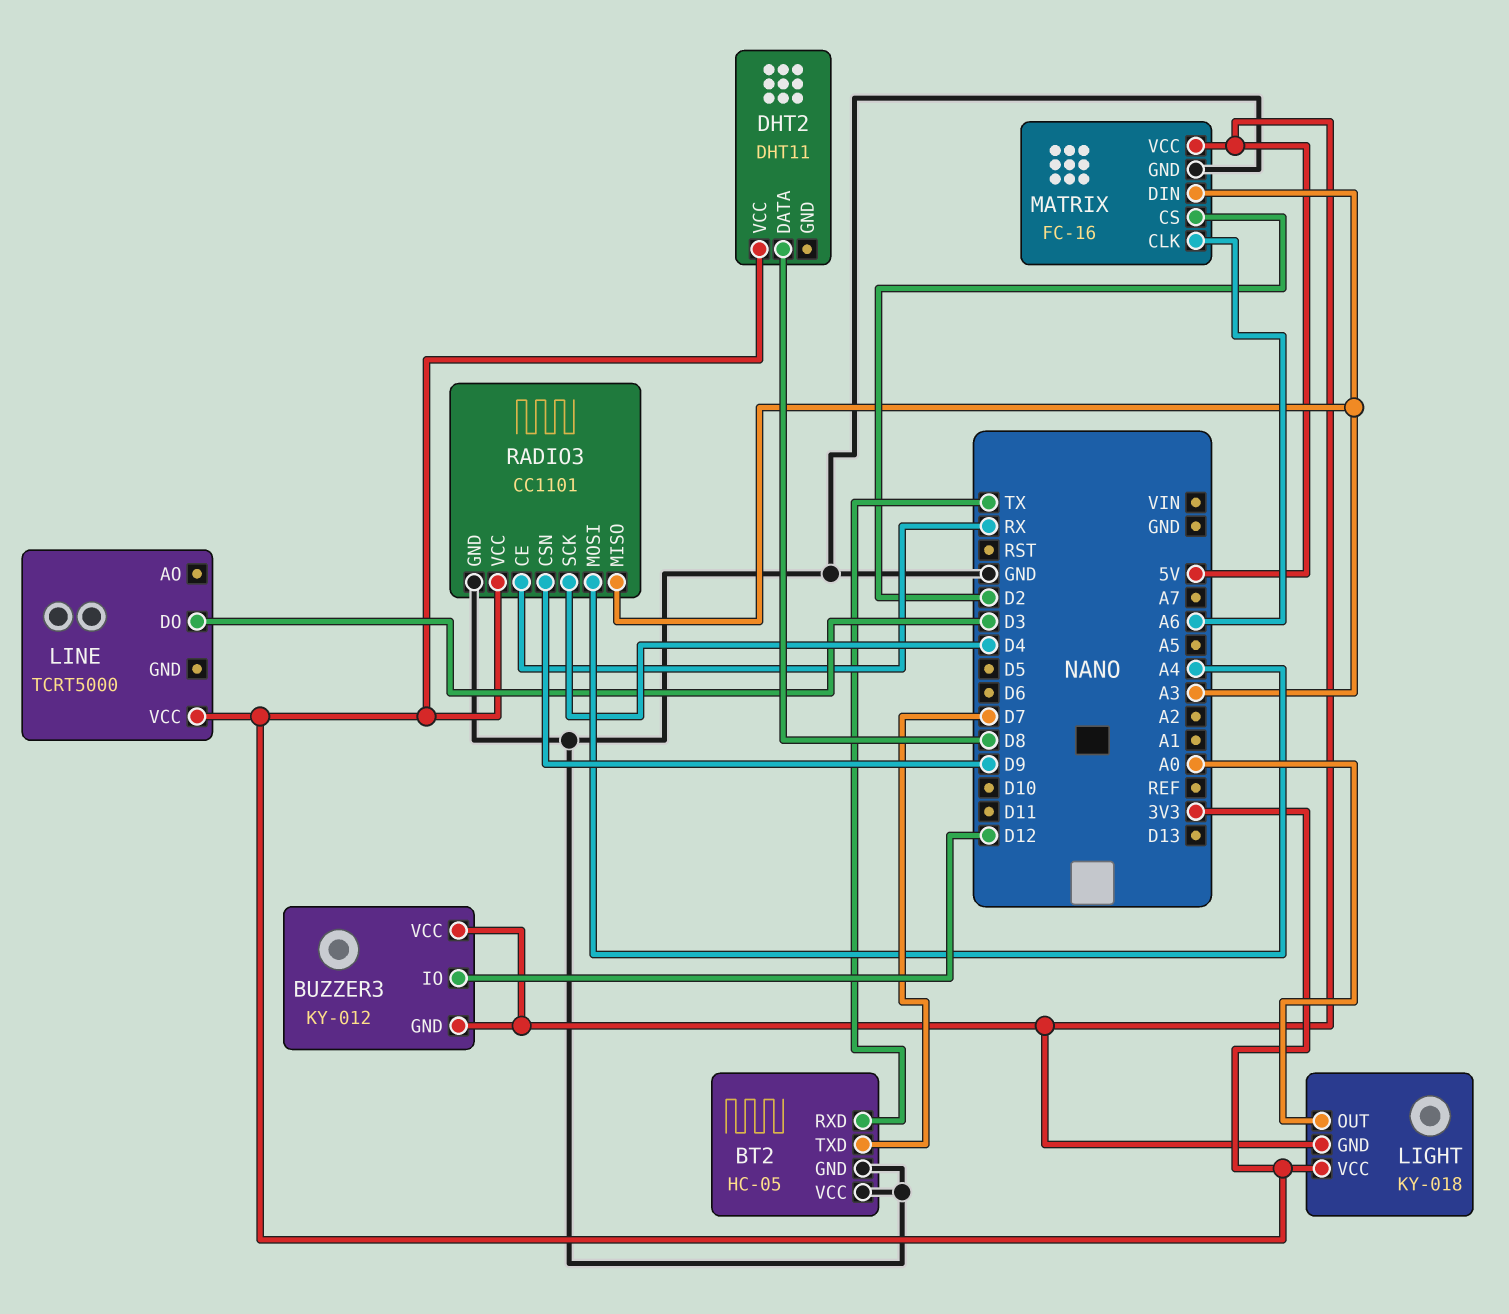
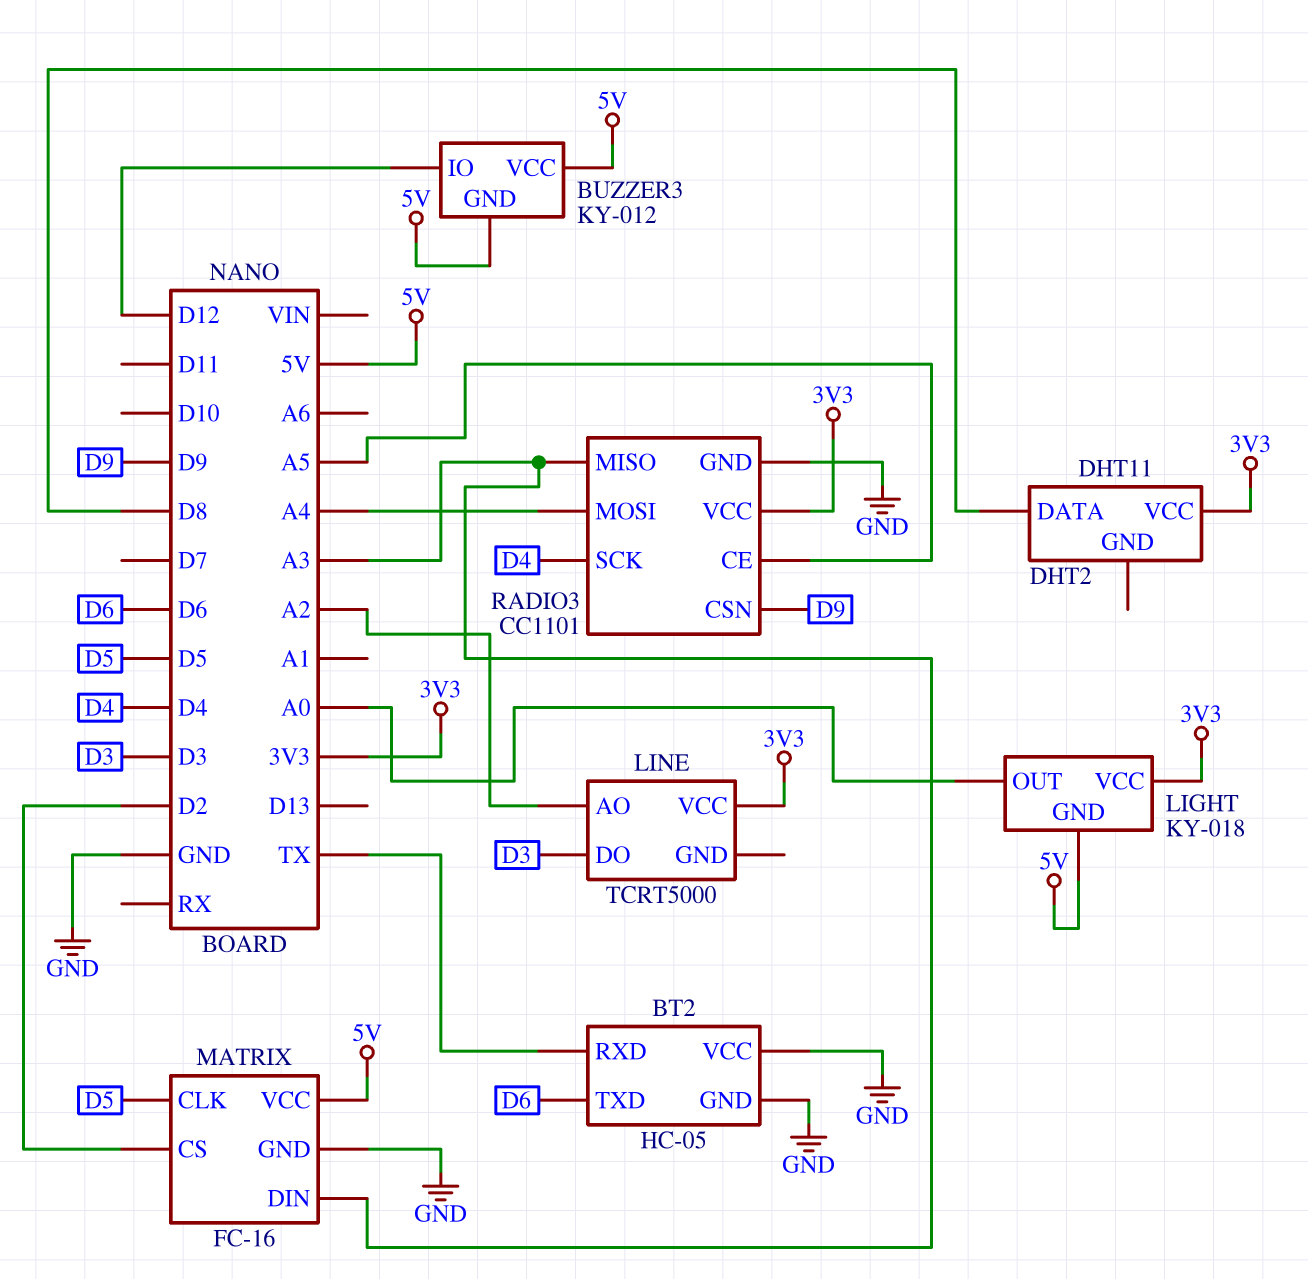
BT2 pin TXD: D7 -> D6
LINE pin AO: none -> A2
MATRIX pin CLK: A6 -> D5
RADIO3 pin CE: RX -> A5

